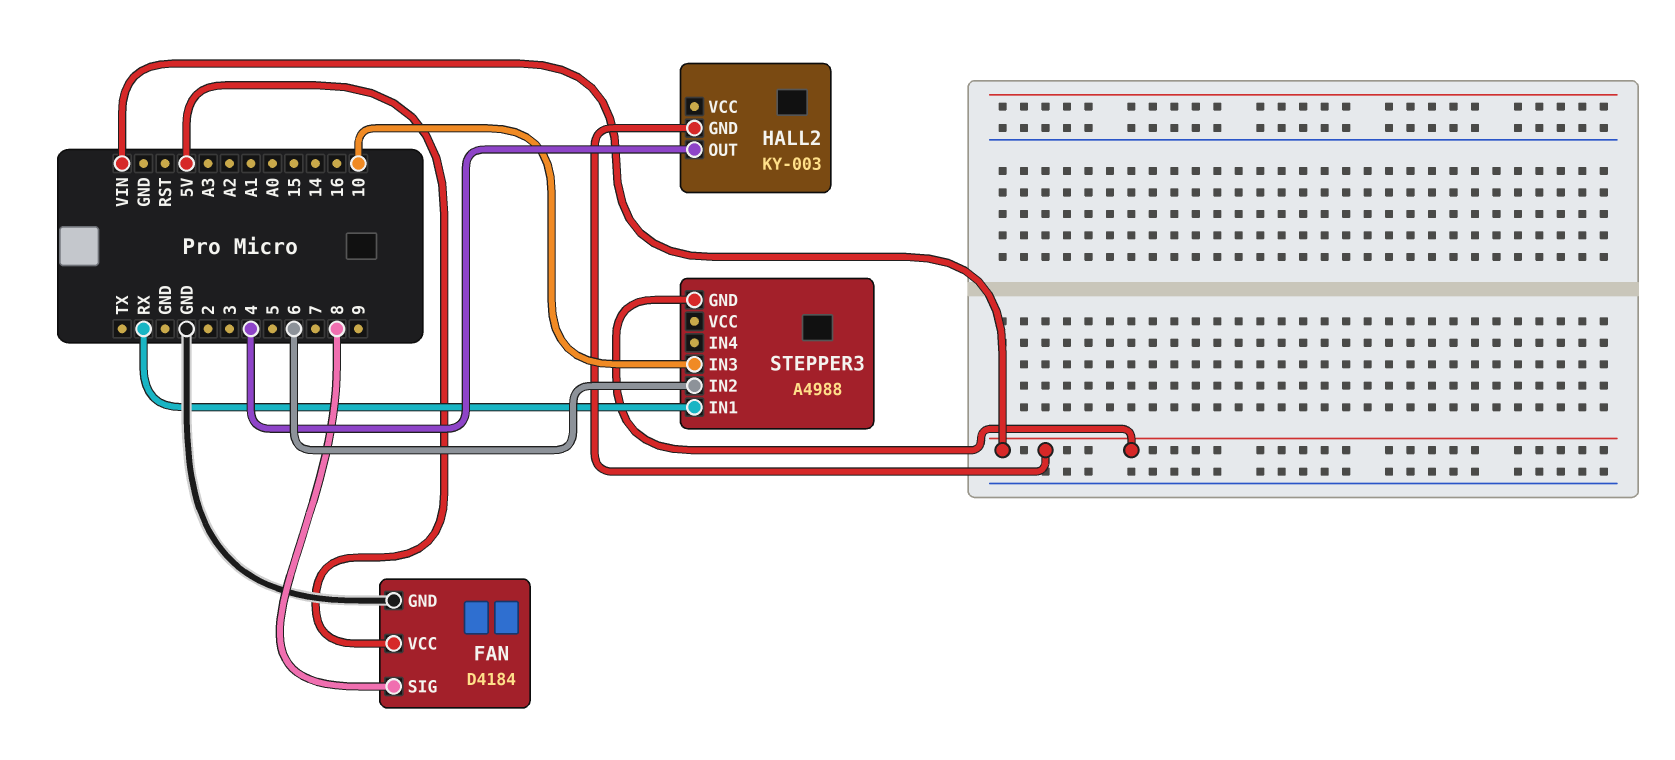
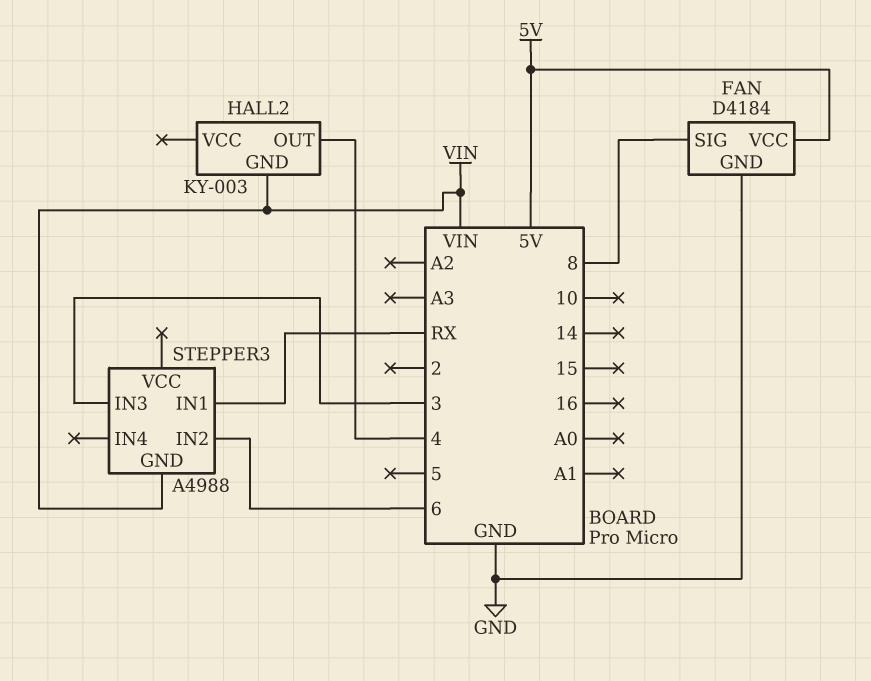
STEPPER3 pin IN3: 10 -> 3

